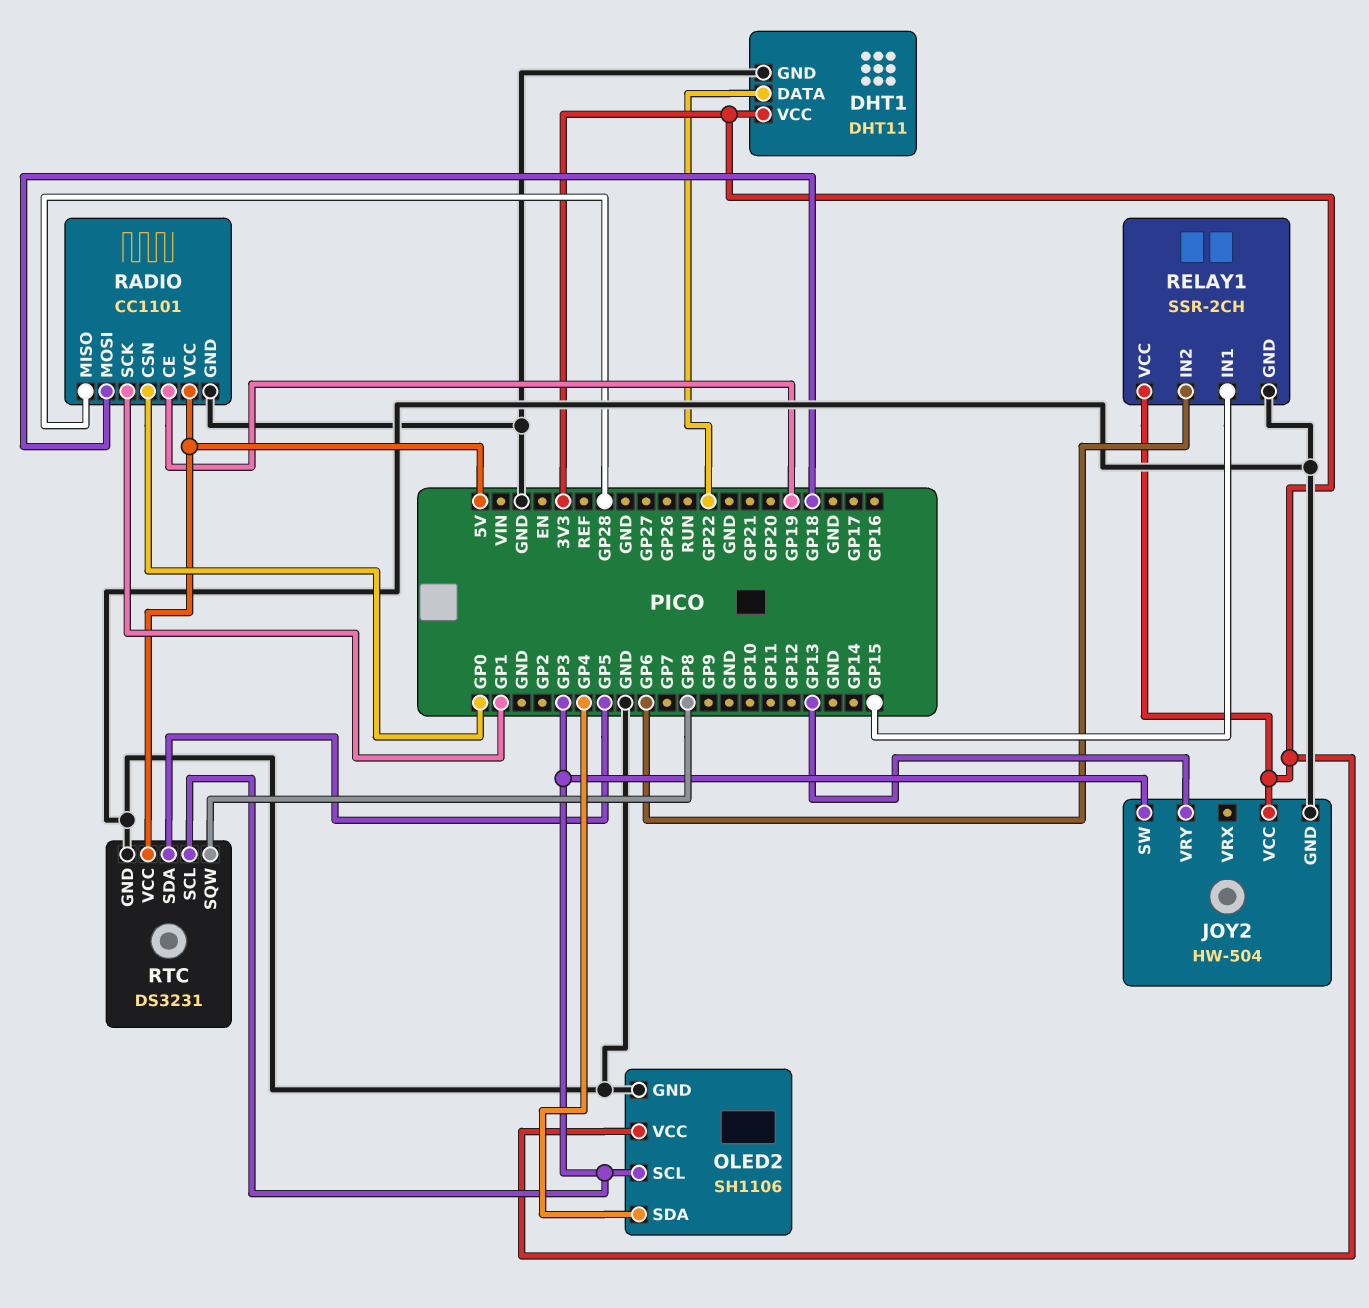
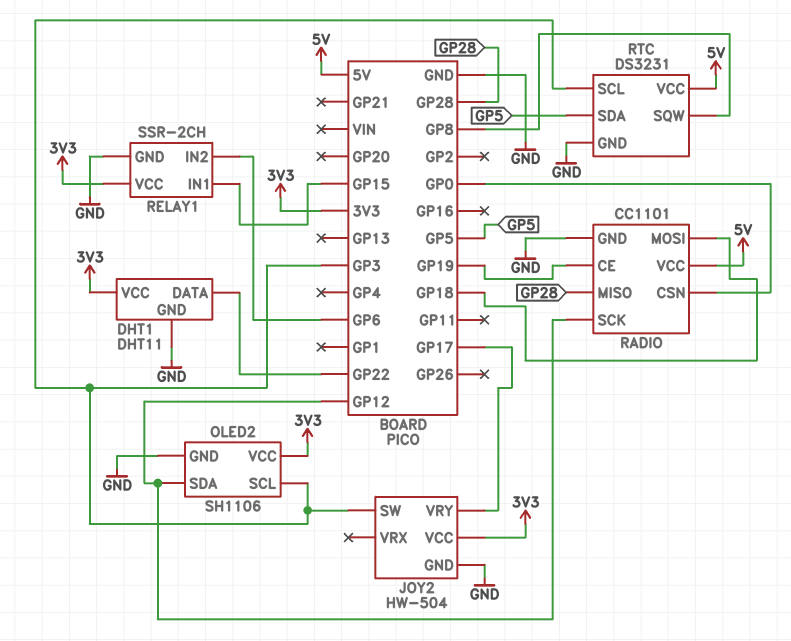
JOY2 pin VRY: GP13 -> GP17
OLED2 pin SDA: GP4 -> GP12
RADIO pin SCK: GP1 -> GP12

